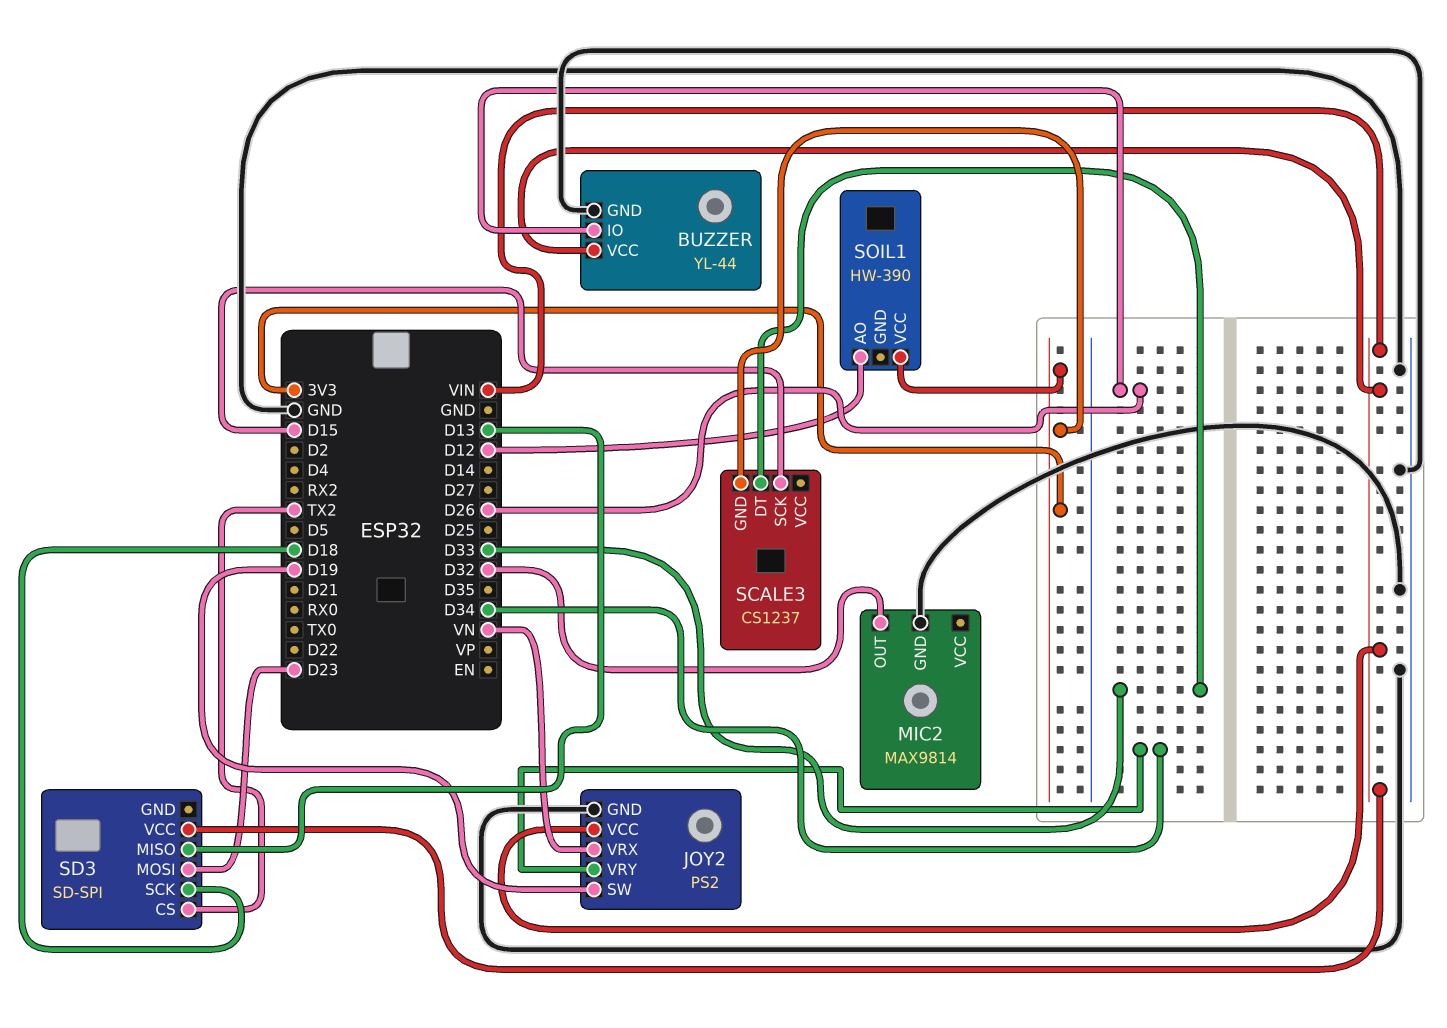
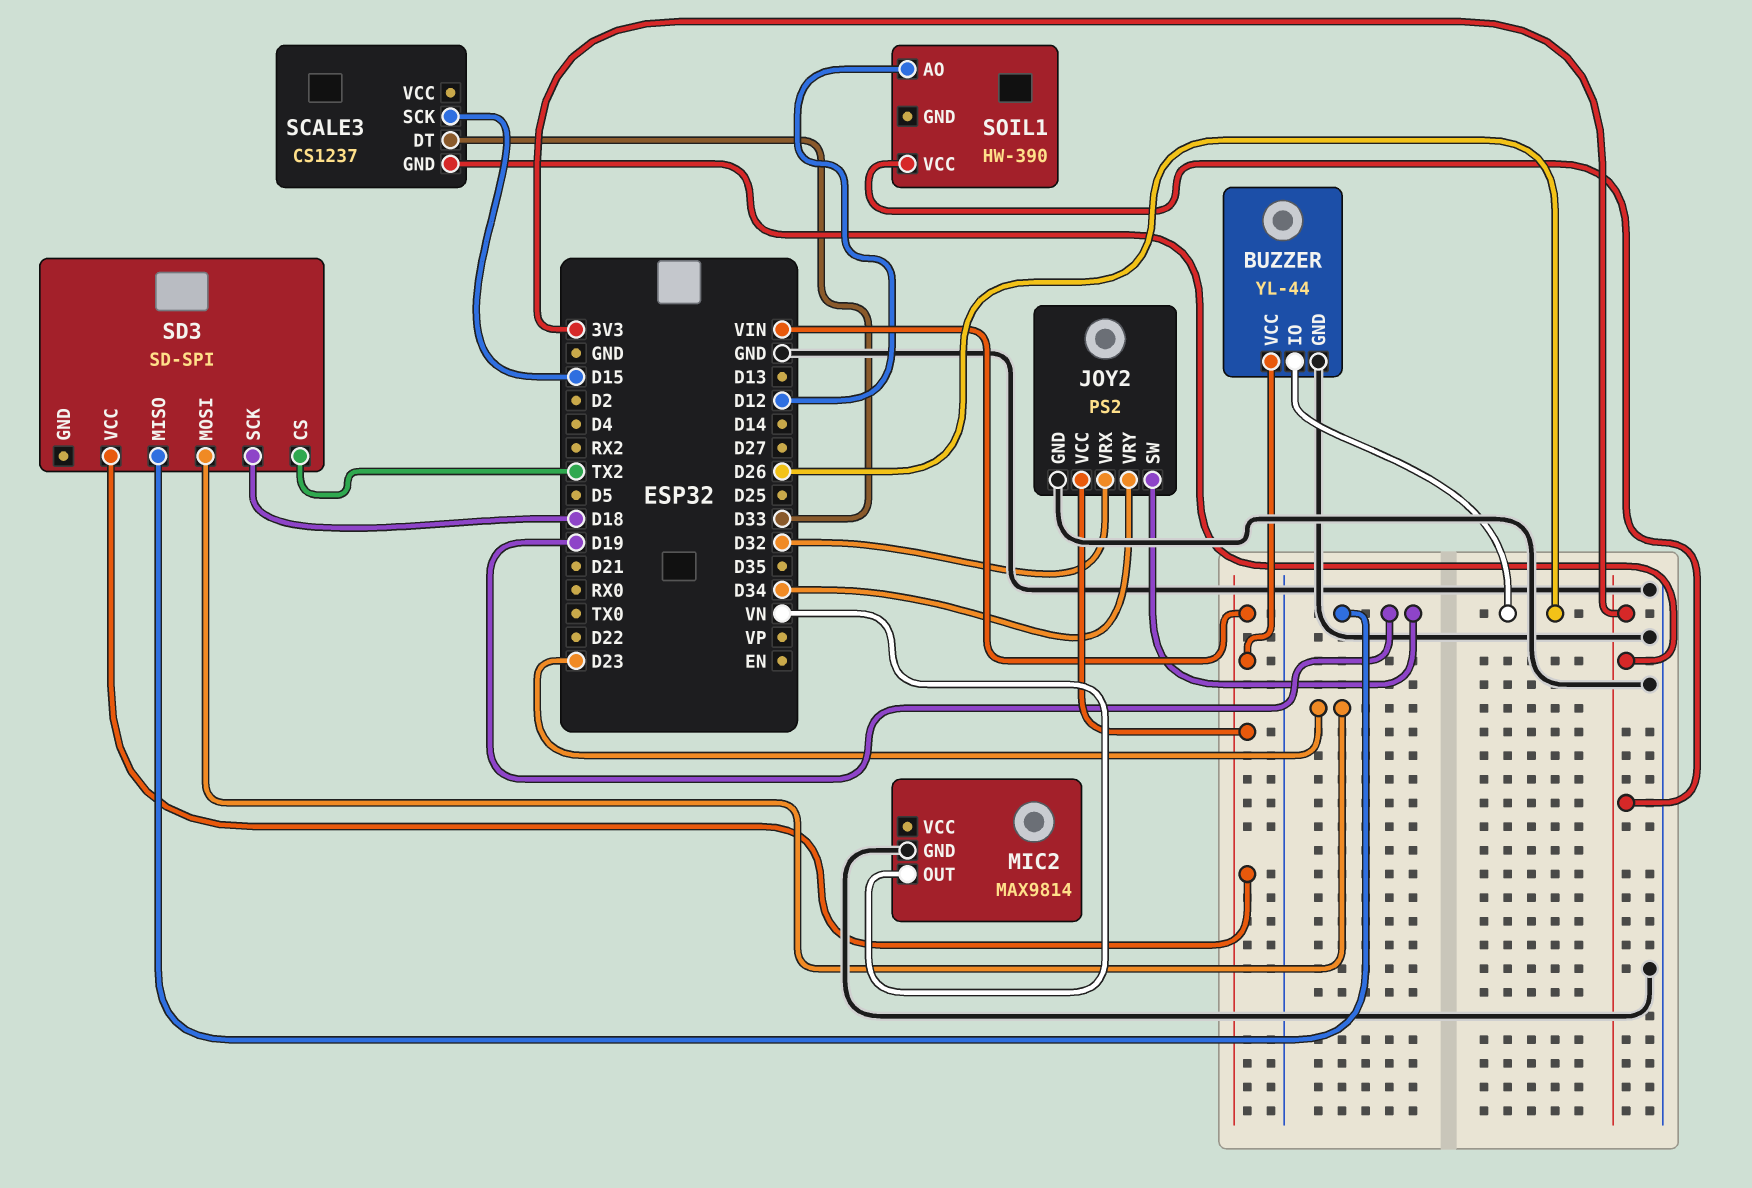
JOY2 pin VRX: VN -> D32
MIC2 pin OUT: D32 -> VN
SD3 pin MISO: D13 -> D19

